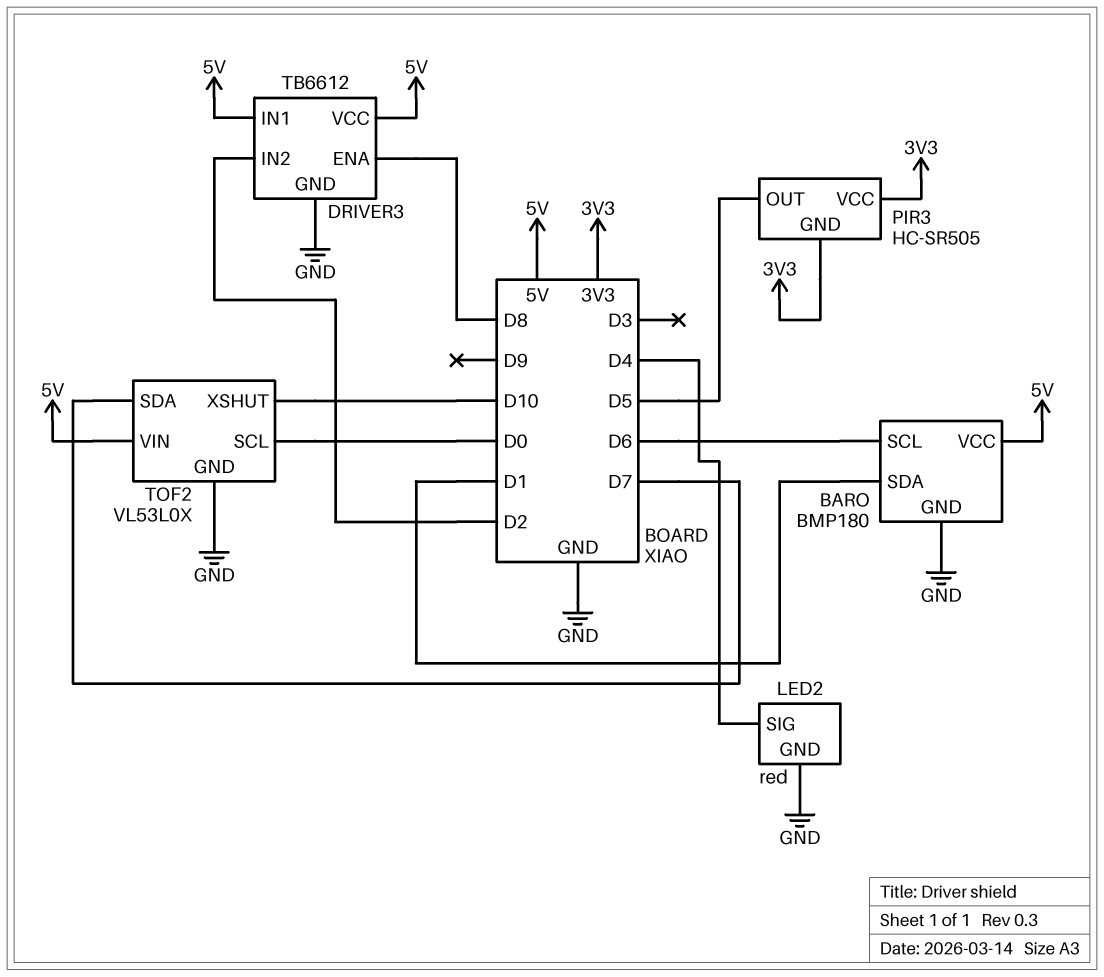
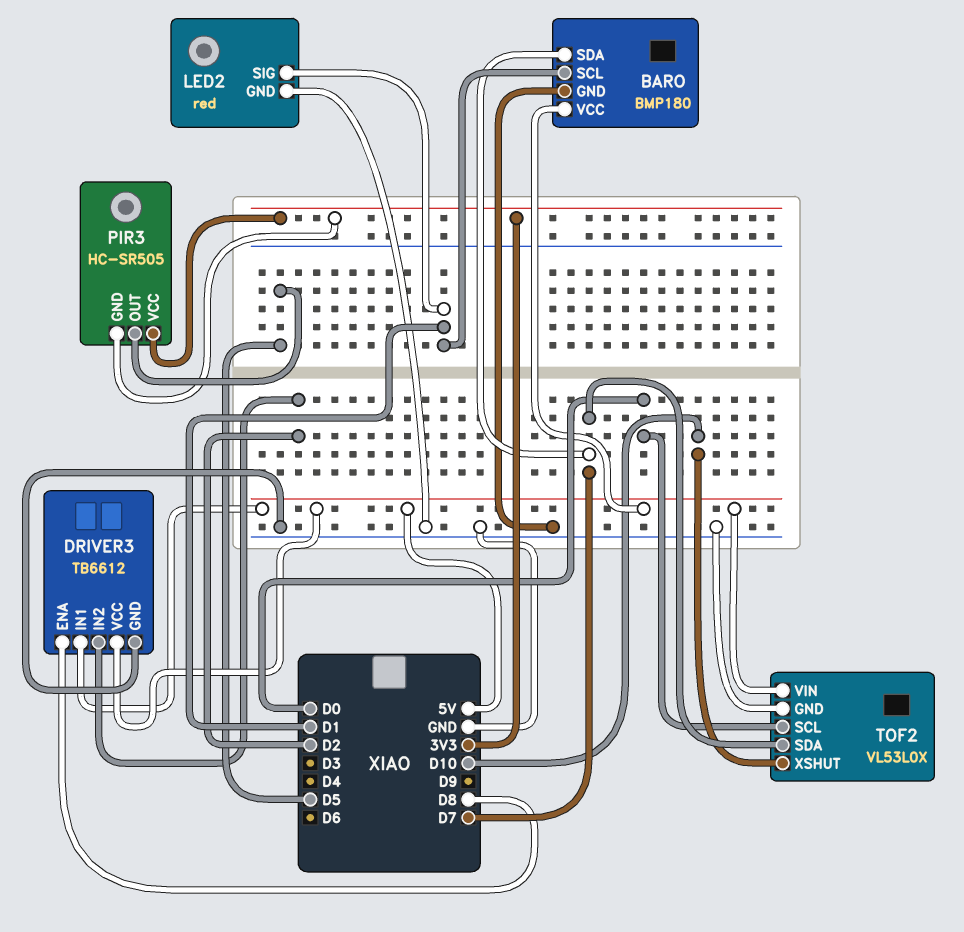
BARO pin SCL: D6 -> D1
BARO pin SDA: D1 -> D7
LED2 pin SIG: D4 -> D1

